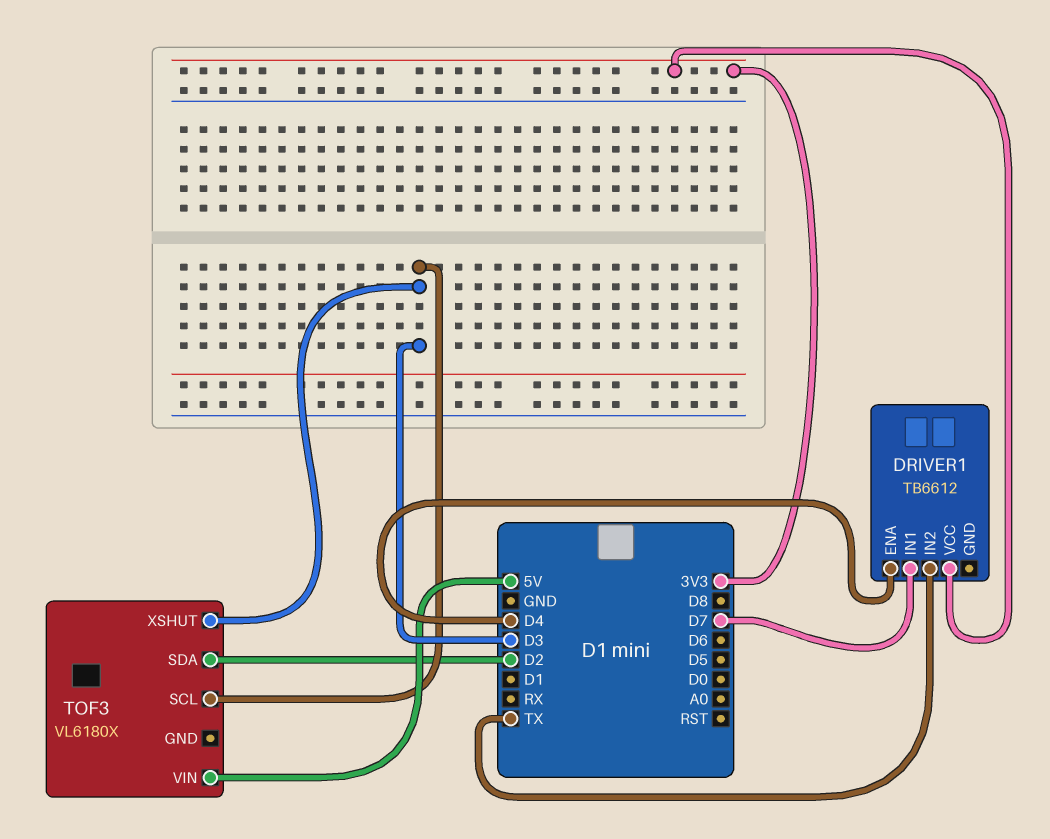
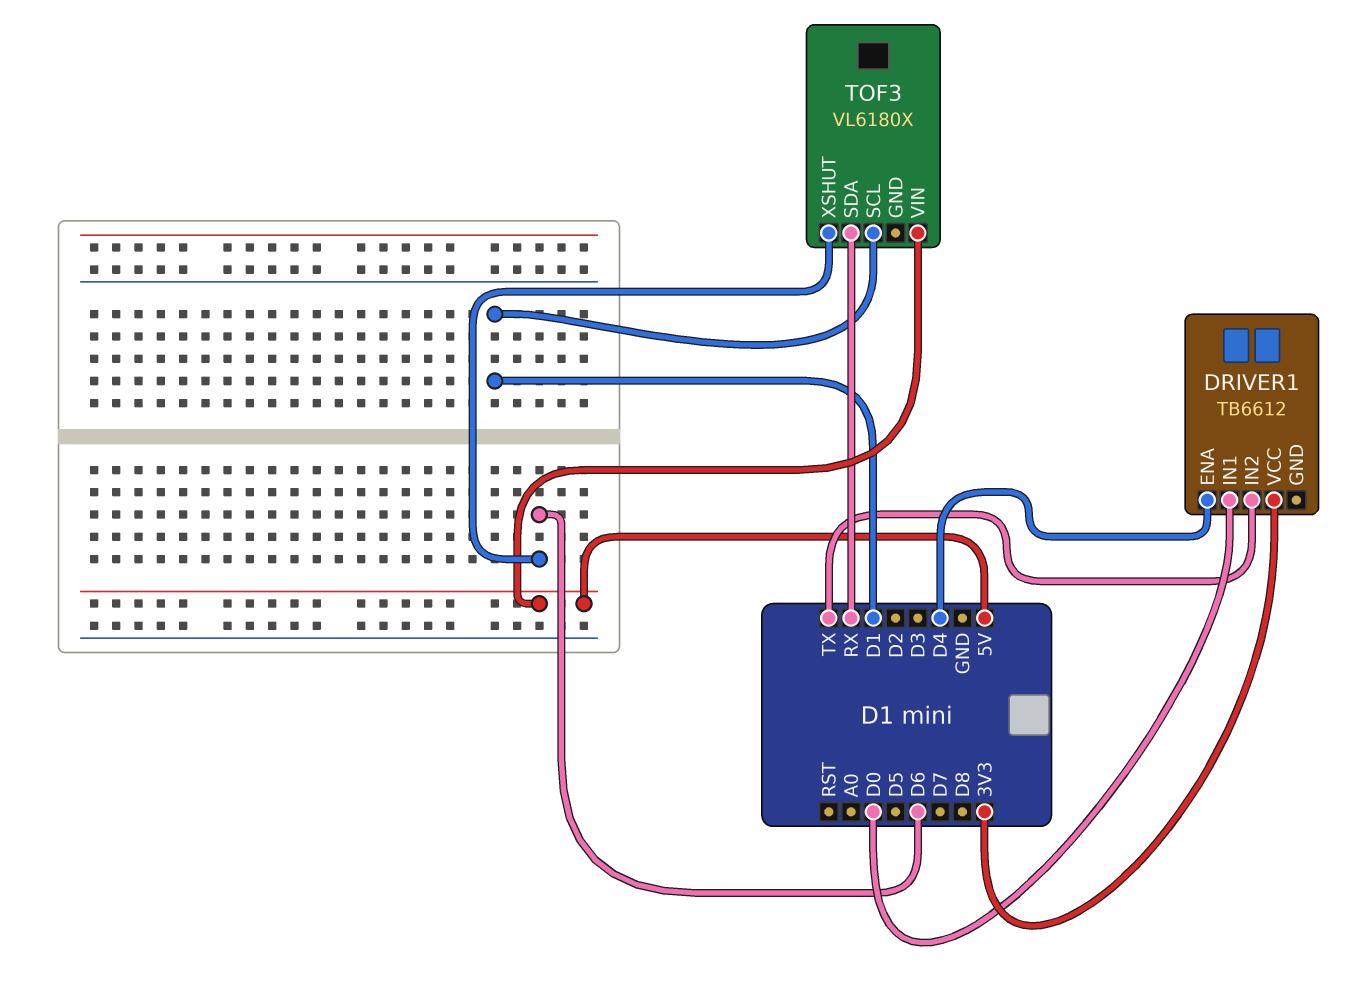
DRIVER1 pin IN1: D7 -> D0
TOF3 pin SCL: D3 -> D1
TOF3 pin SDA: D2 -> RX
TOF3 pin XSHUT: D3 -> D6

